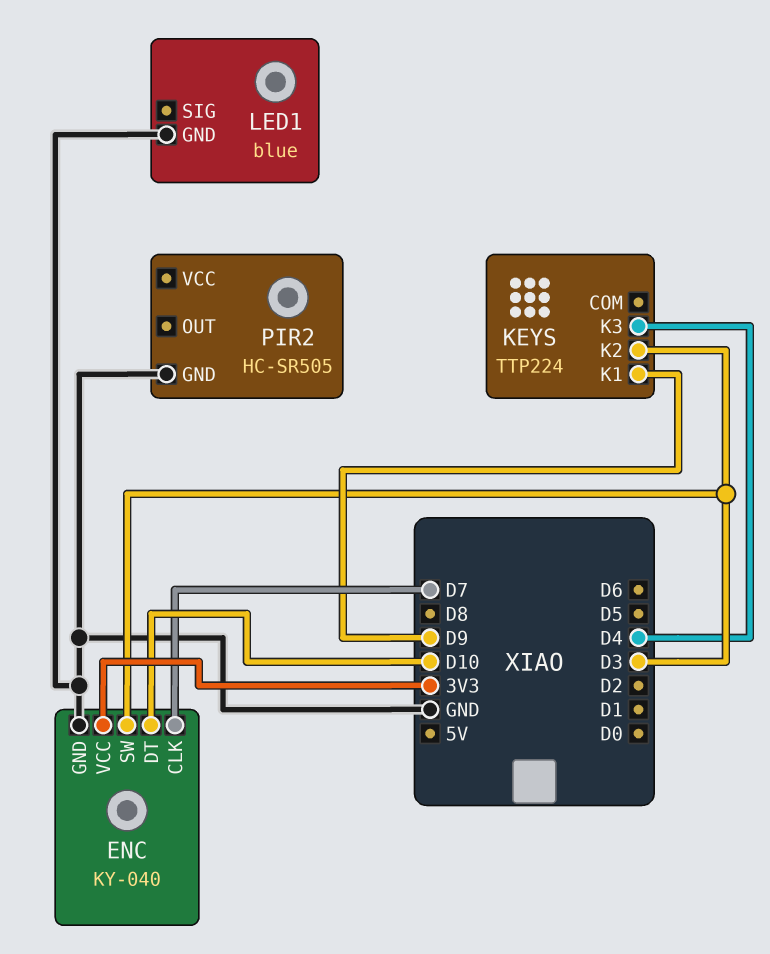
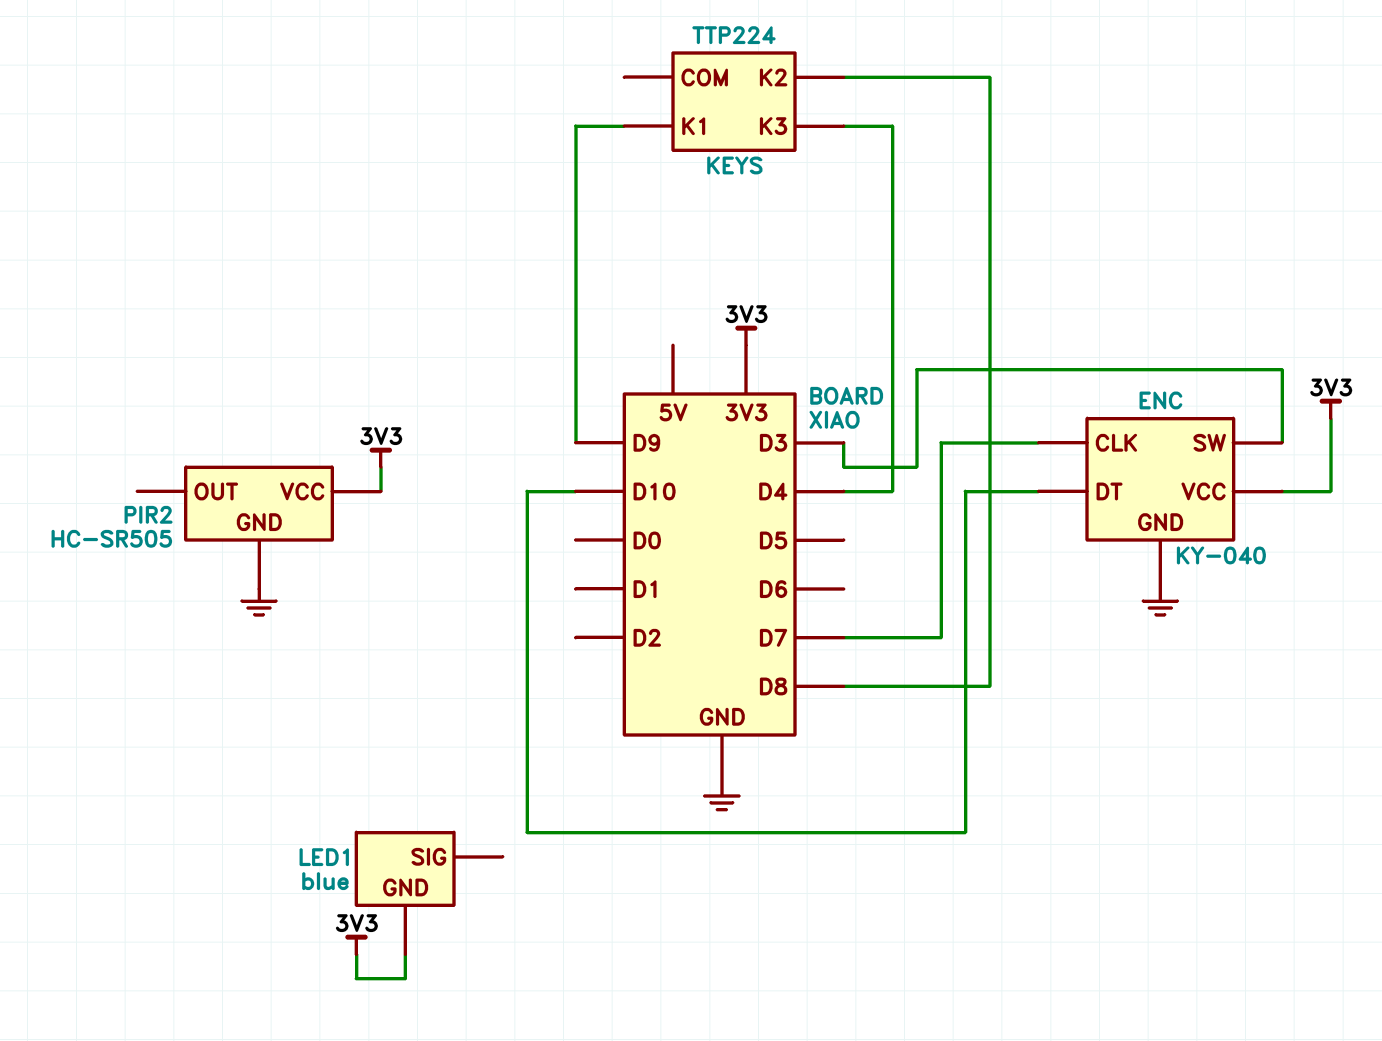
KEYS pin K2: D3 -> D8
LED1 pin GND: GND -> 3V3
PIR2 pin VCC: none -> 3V3

